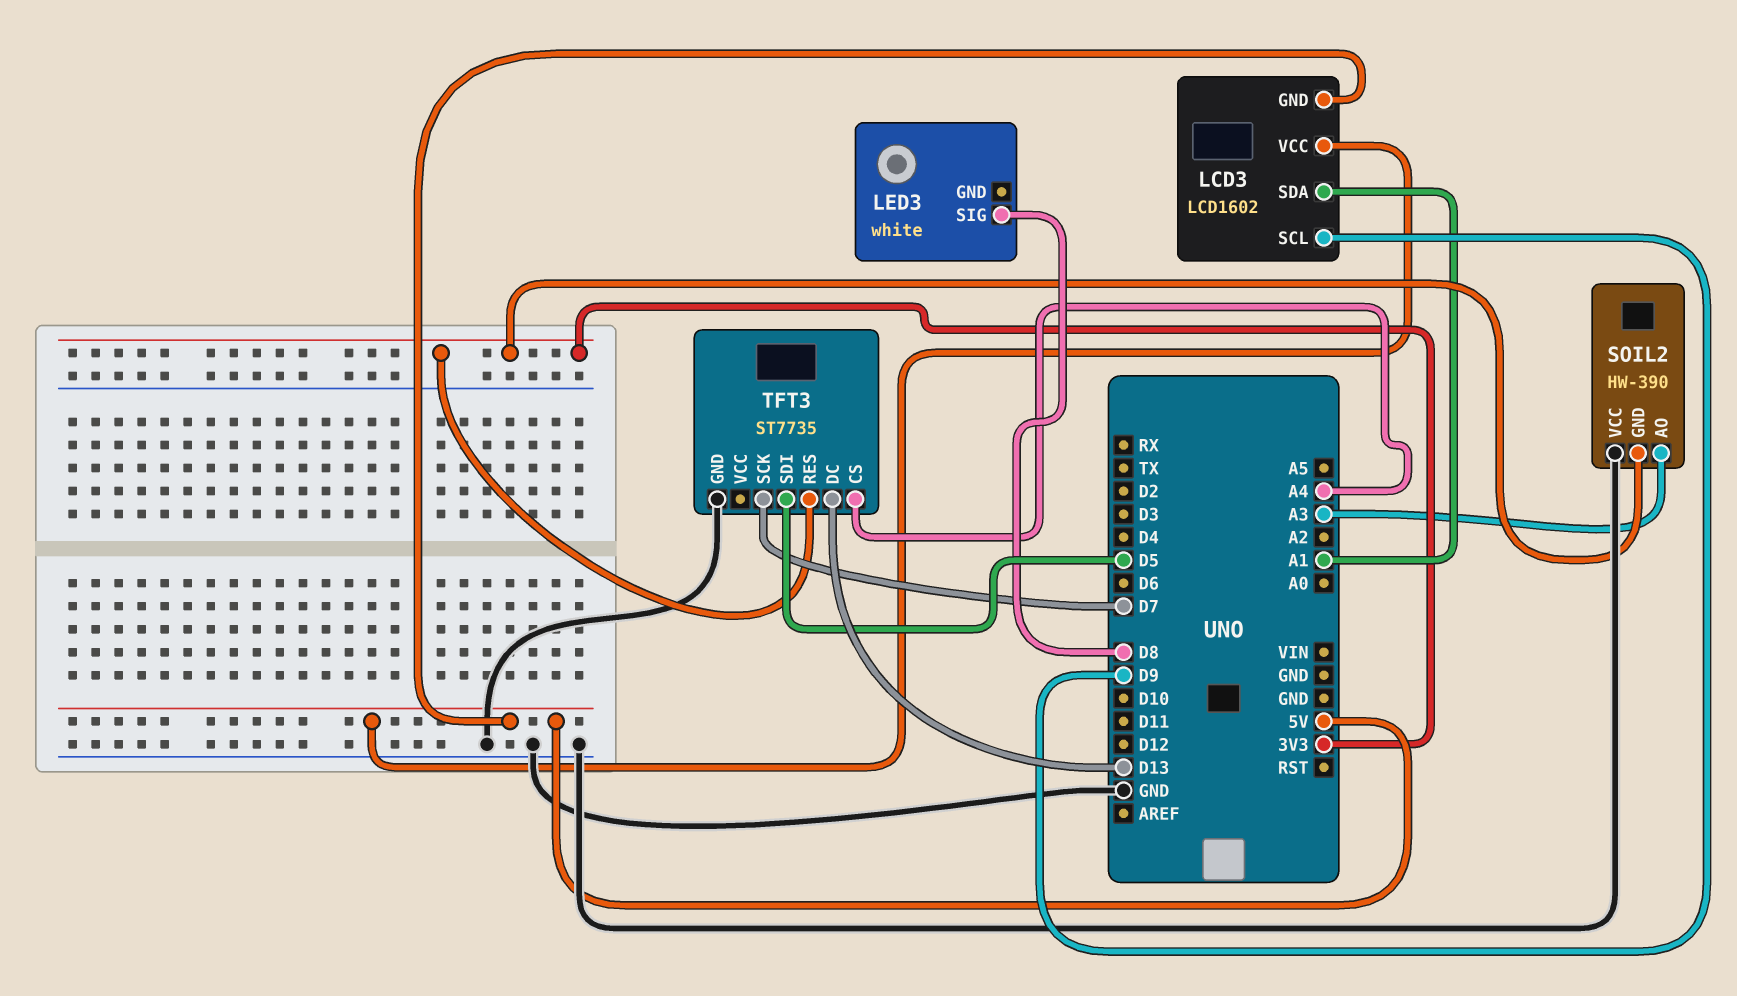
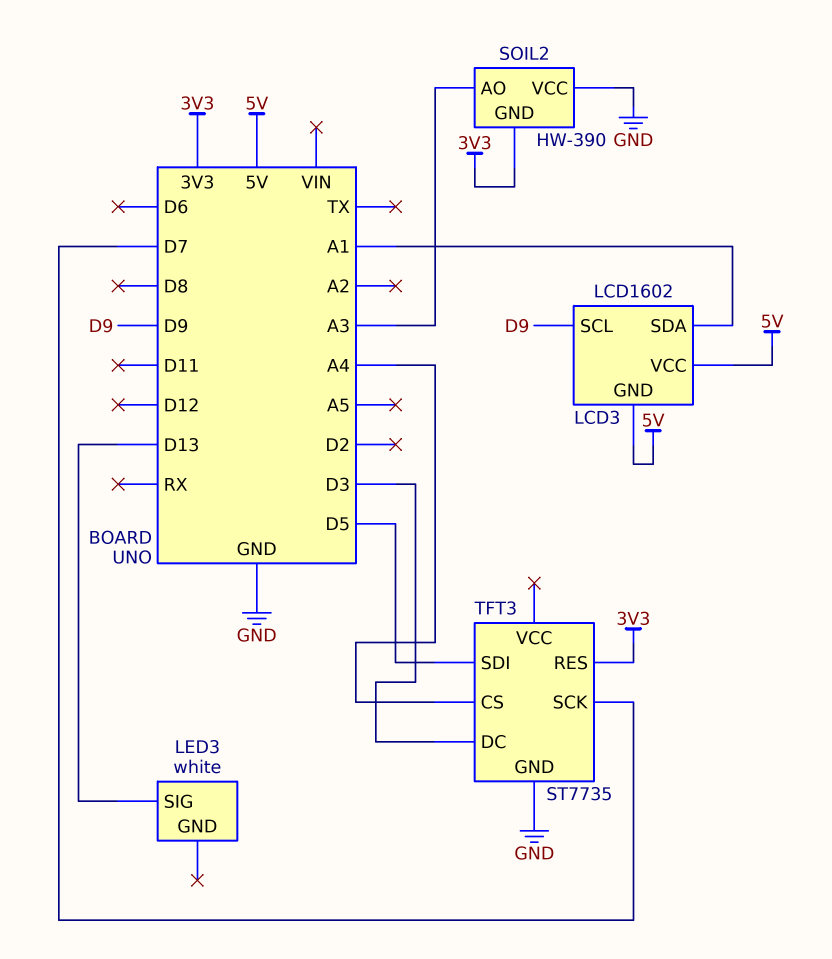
LED3 pin SIG: D8 -> D13
TFT3 pin DC: D13 -> D3

